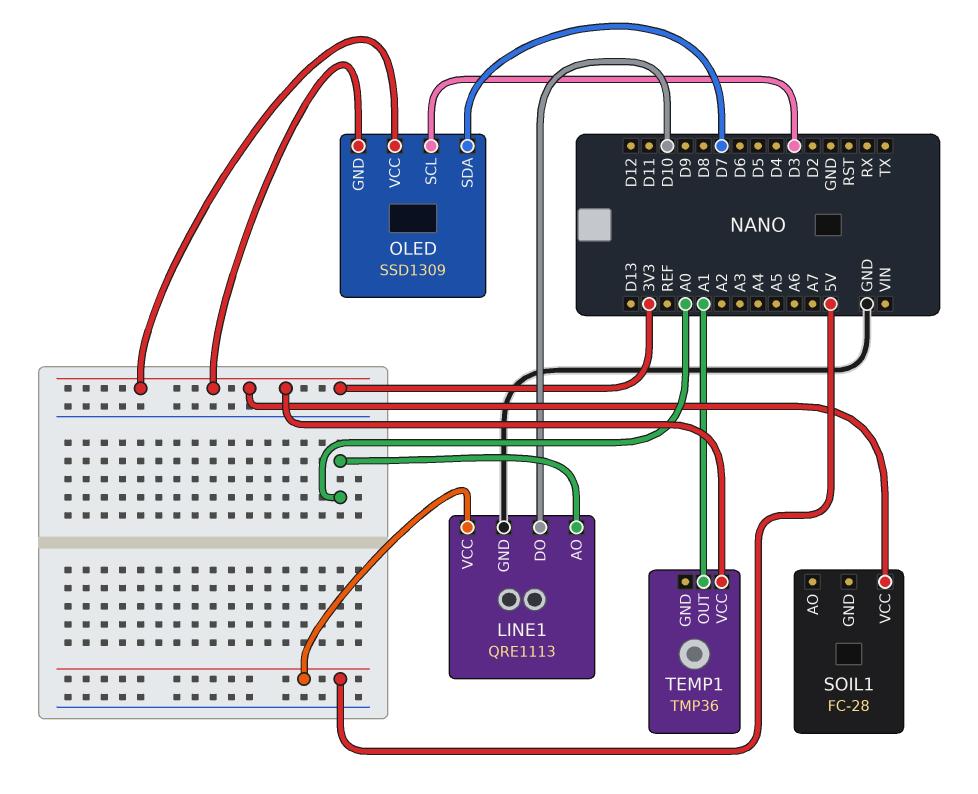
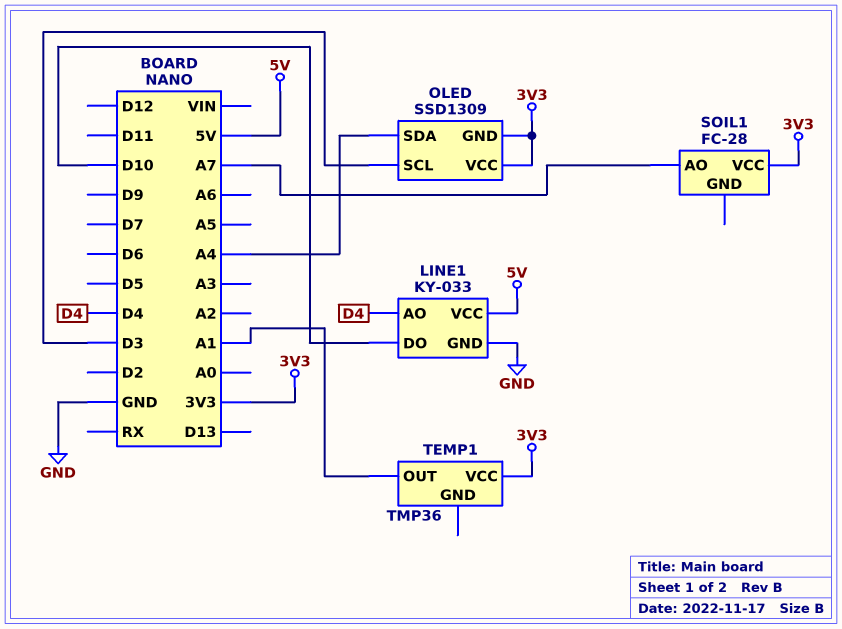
LINE1: QRE1113 -> KY-033
LINE1 pin AO: A0 -> D4
OLED pin SDA: D7 -> A4
SOIL1 pin AO: none -> A7

